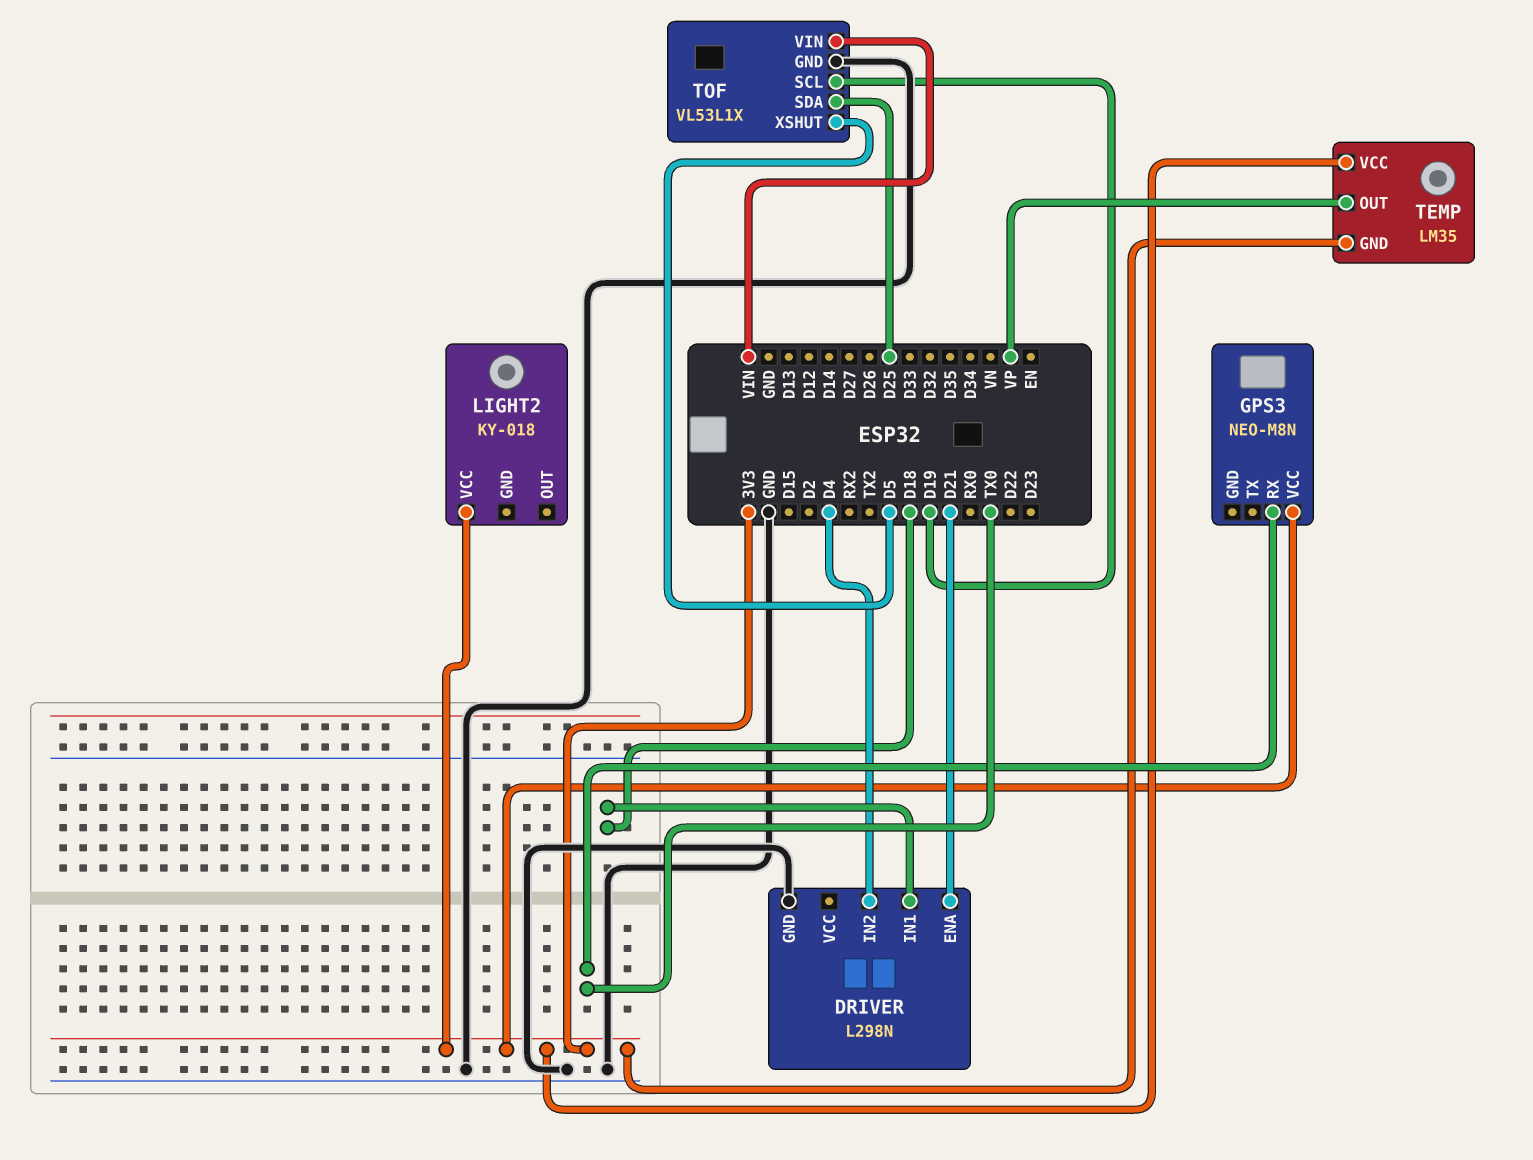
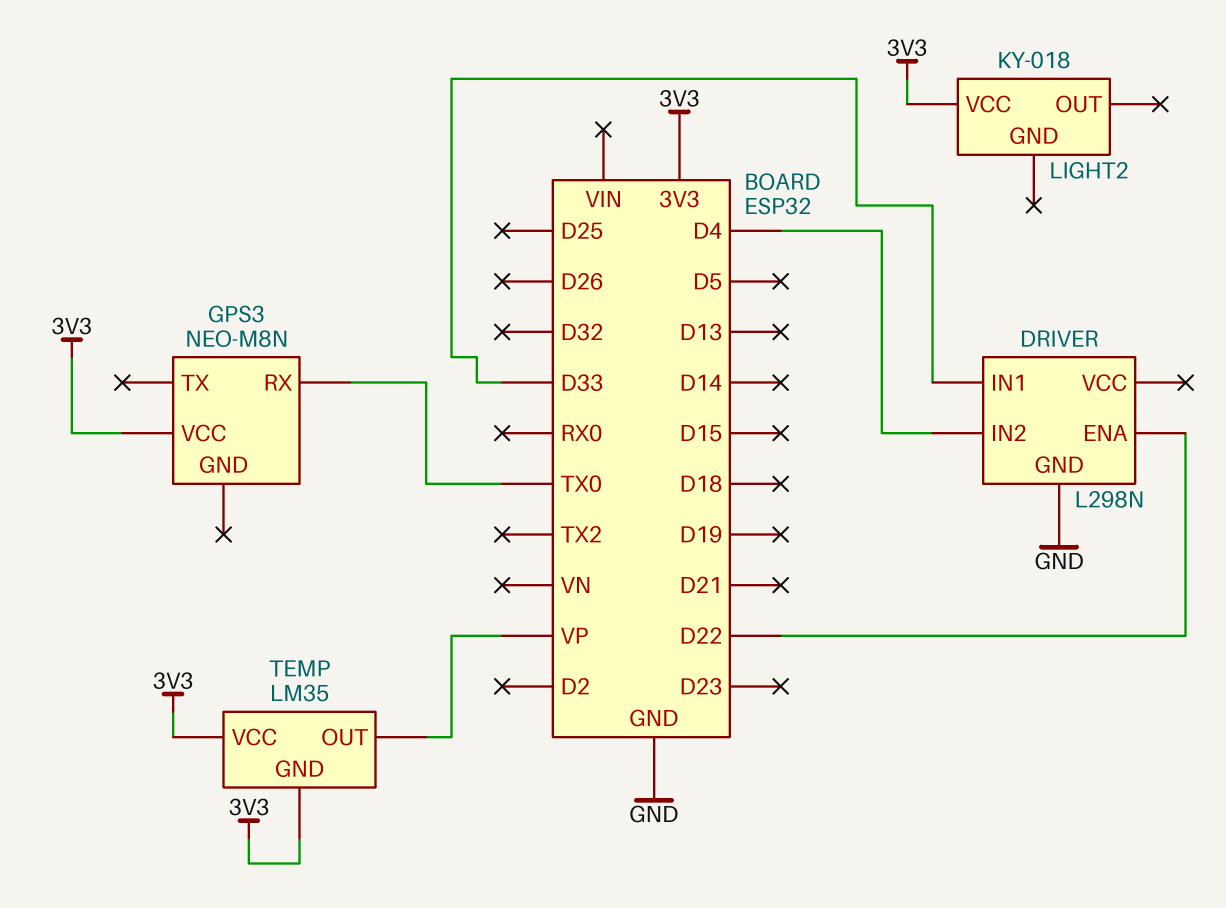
DRIVER pin ENA: D21 -> D22
DRIVER pin IN1: D18 -> D33
TOF: VL53L1X -> none
TOF pin GND: GND -> none
TOF pin SCL: D19 -> none
TOF pin SDA: D25 -> none
TOF pin VIN: VIN -> none
TOF pin XSHUT: D5 -> none

